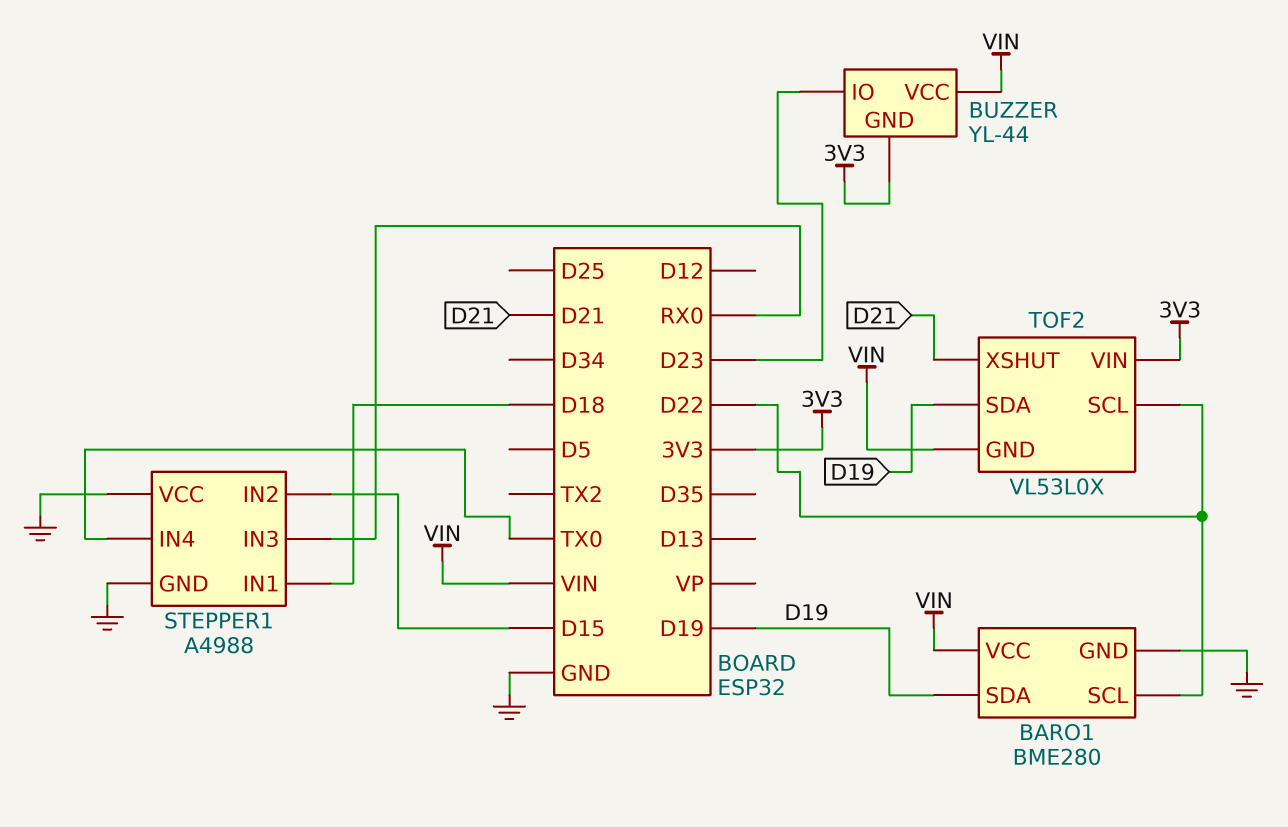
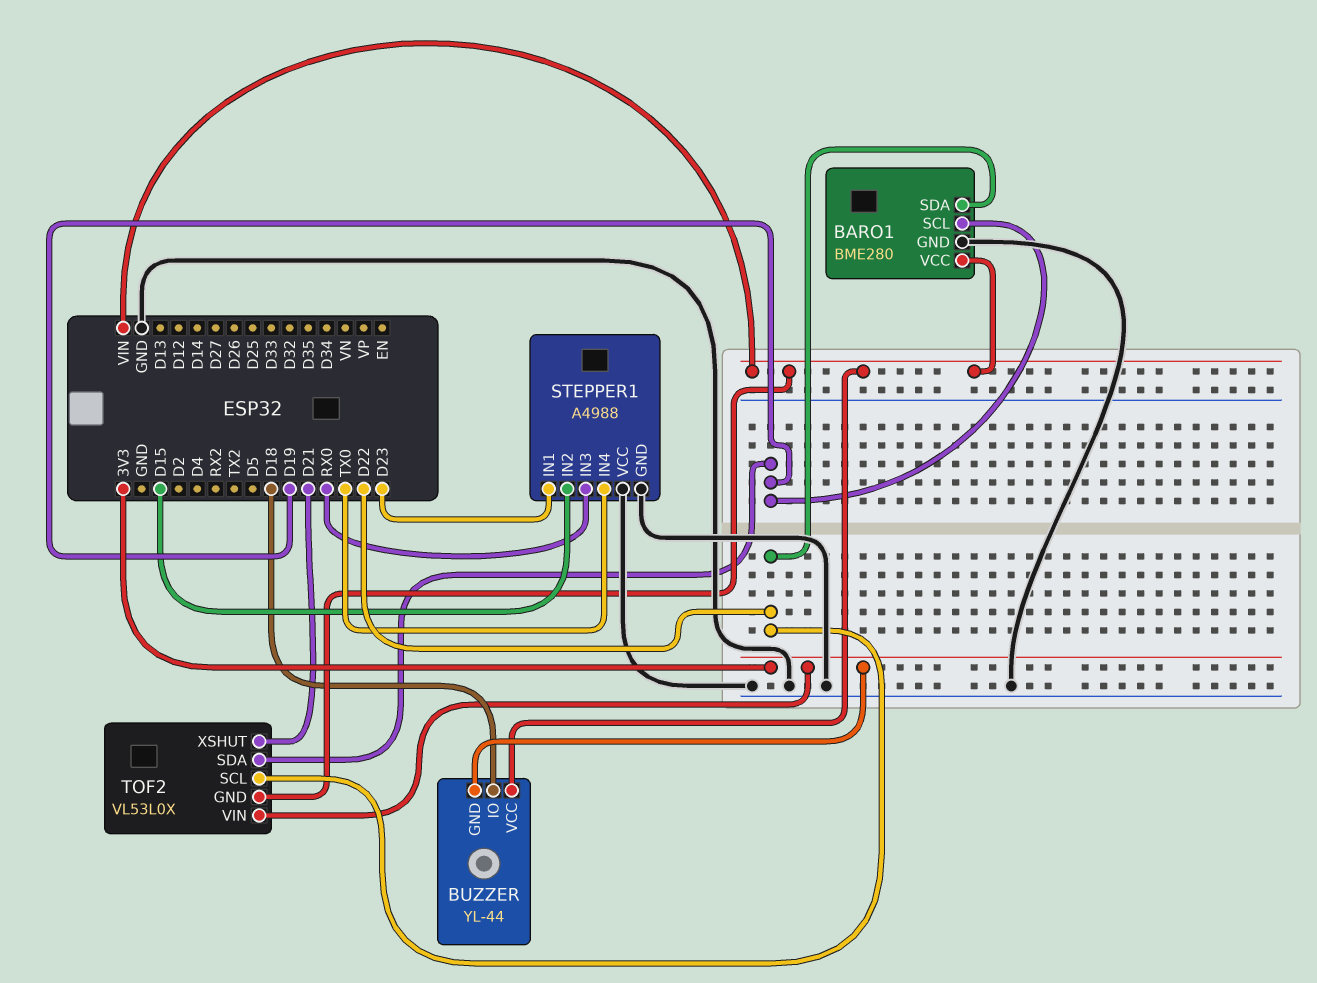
BARO1 pin SCL: D22 -> D19
BARO1 pin SDA: D19 -> D22
BUZZER pin IO: D23 -> D18
STEPPER1 pin IN1: D18 -> D23

